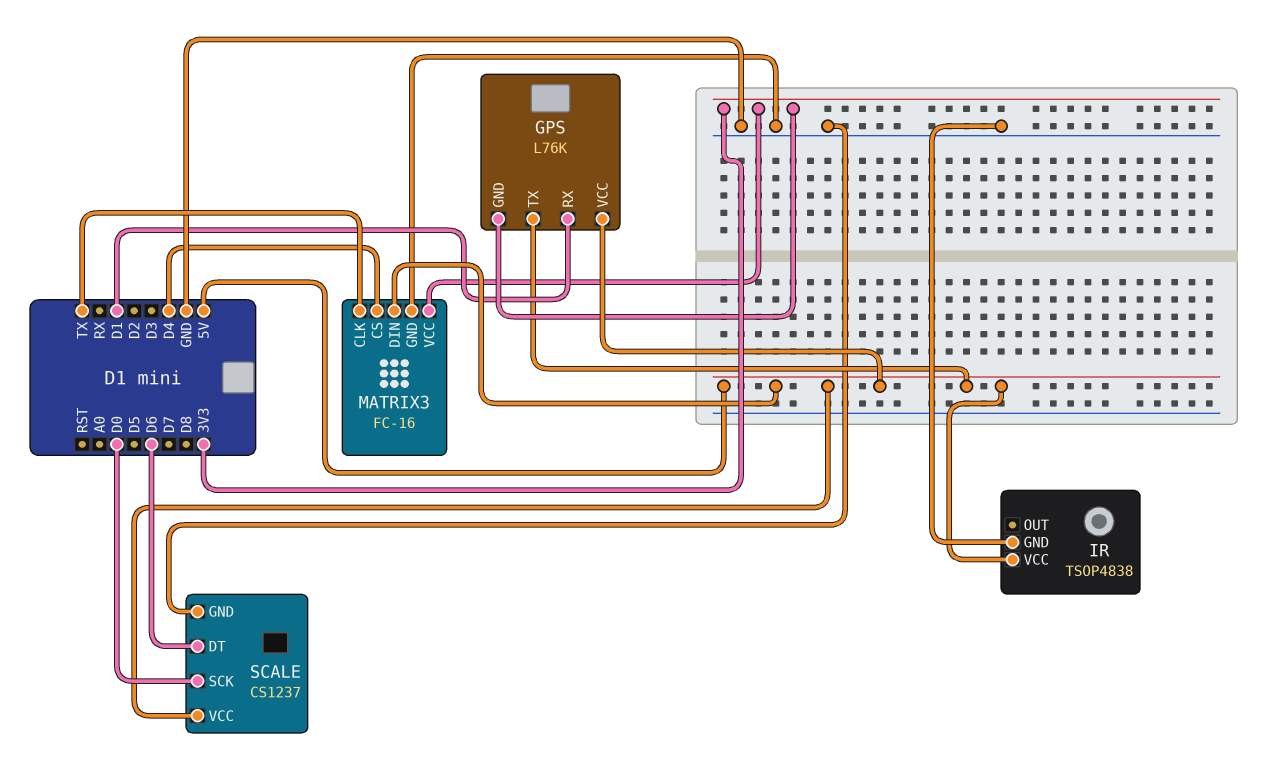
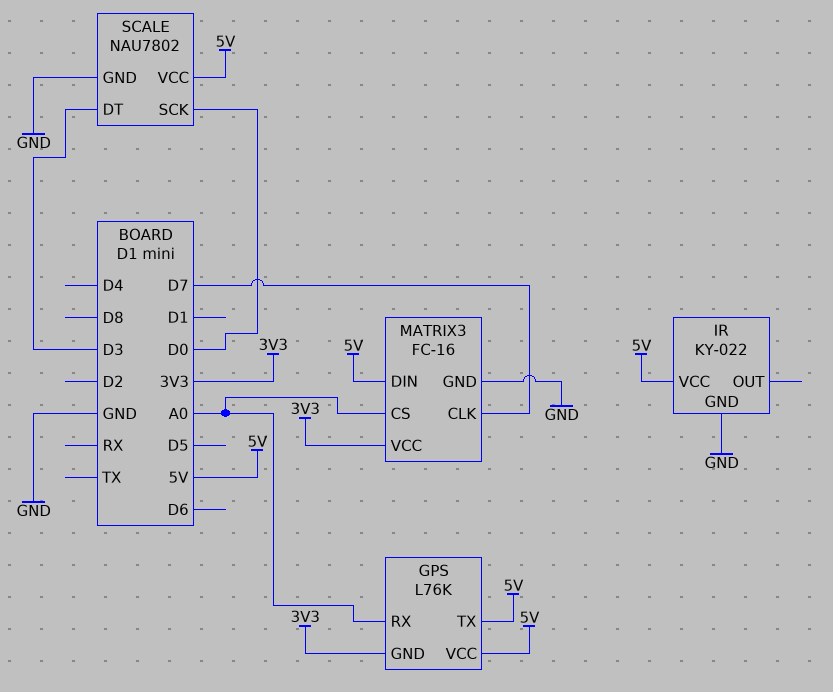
GPS pin RX: D1 -> A0
IR: TSOP4838 -> KY-022
MATRIX3 pin CLK: TX -> D7
MATRIX3 pin CS: D4 -> A0
SCALE: CS1237 -> NAU7802
SCALE pin DT: D6 -> D3

